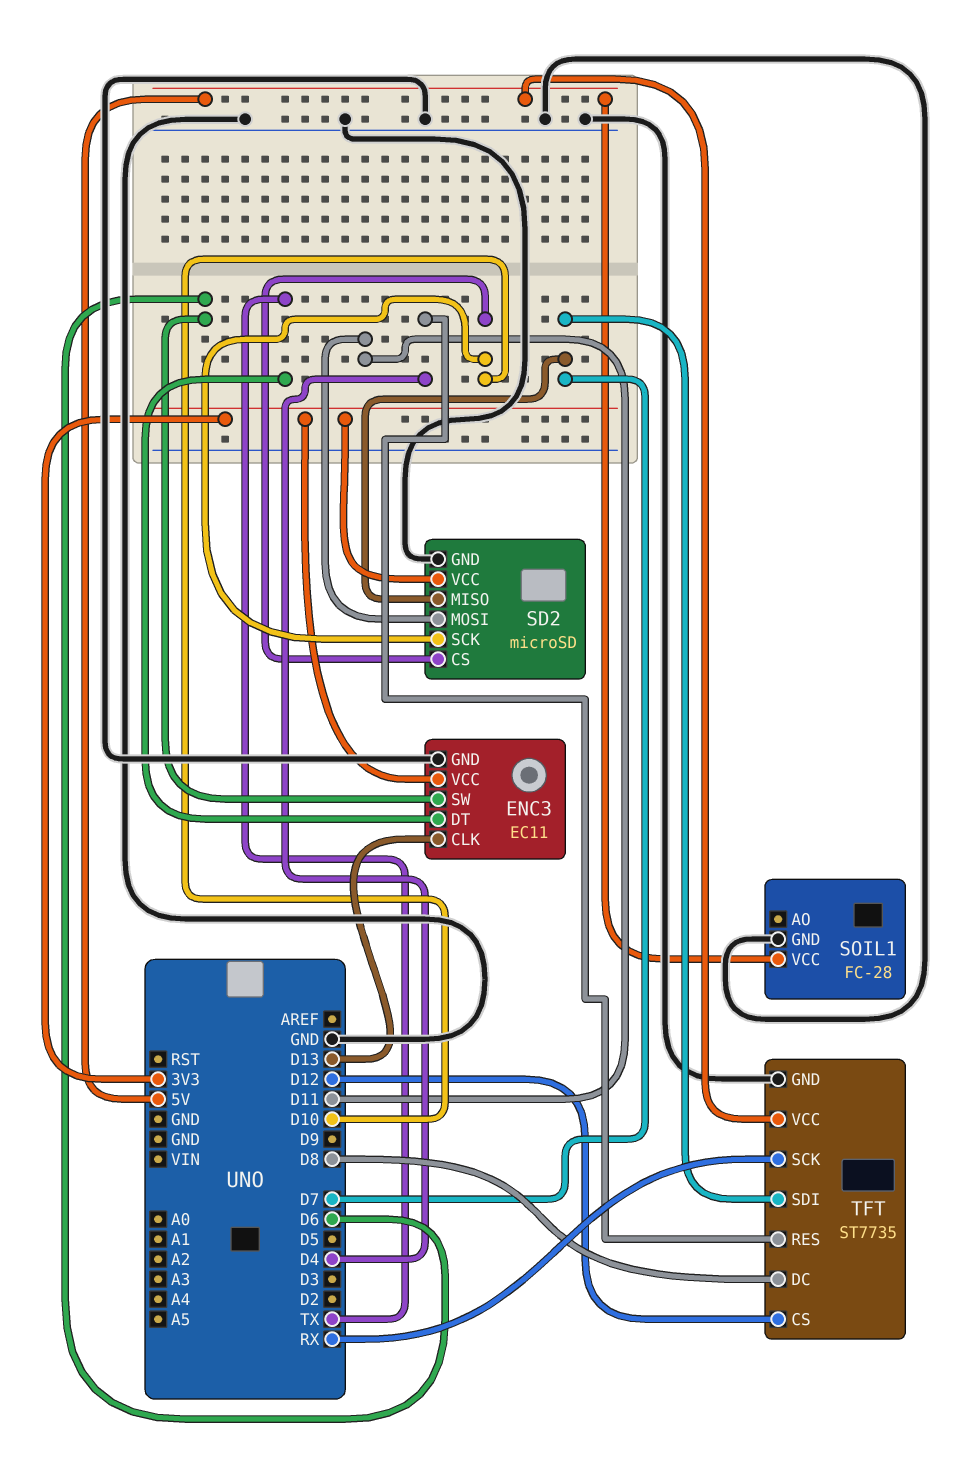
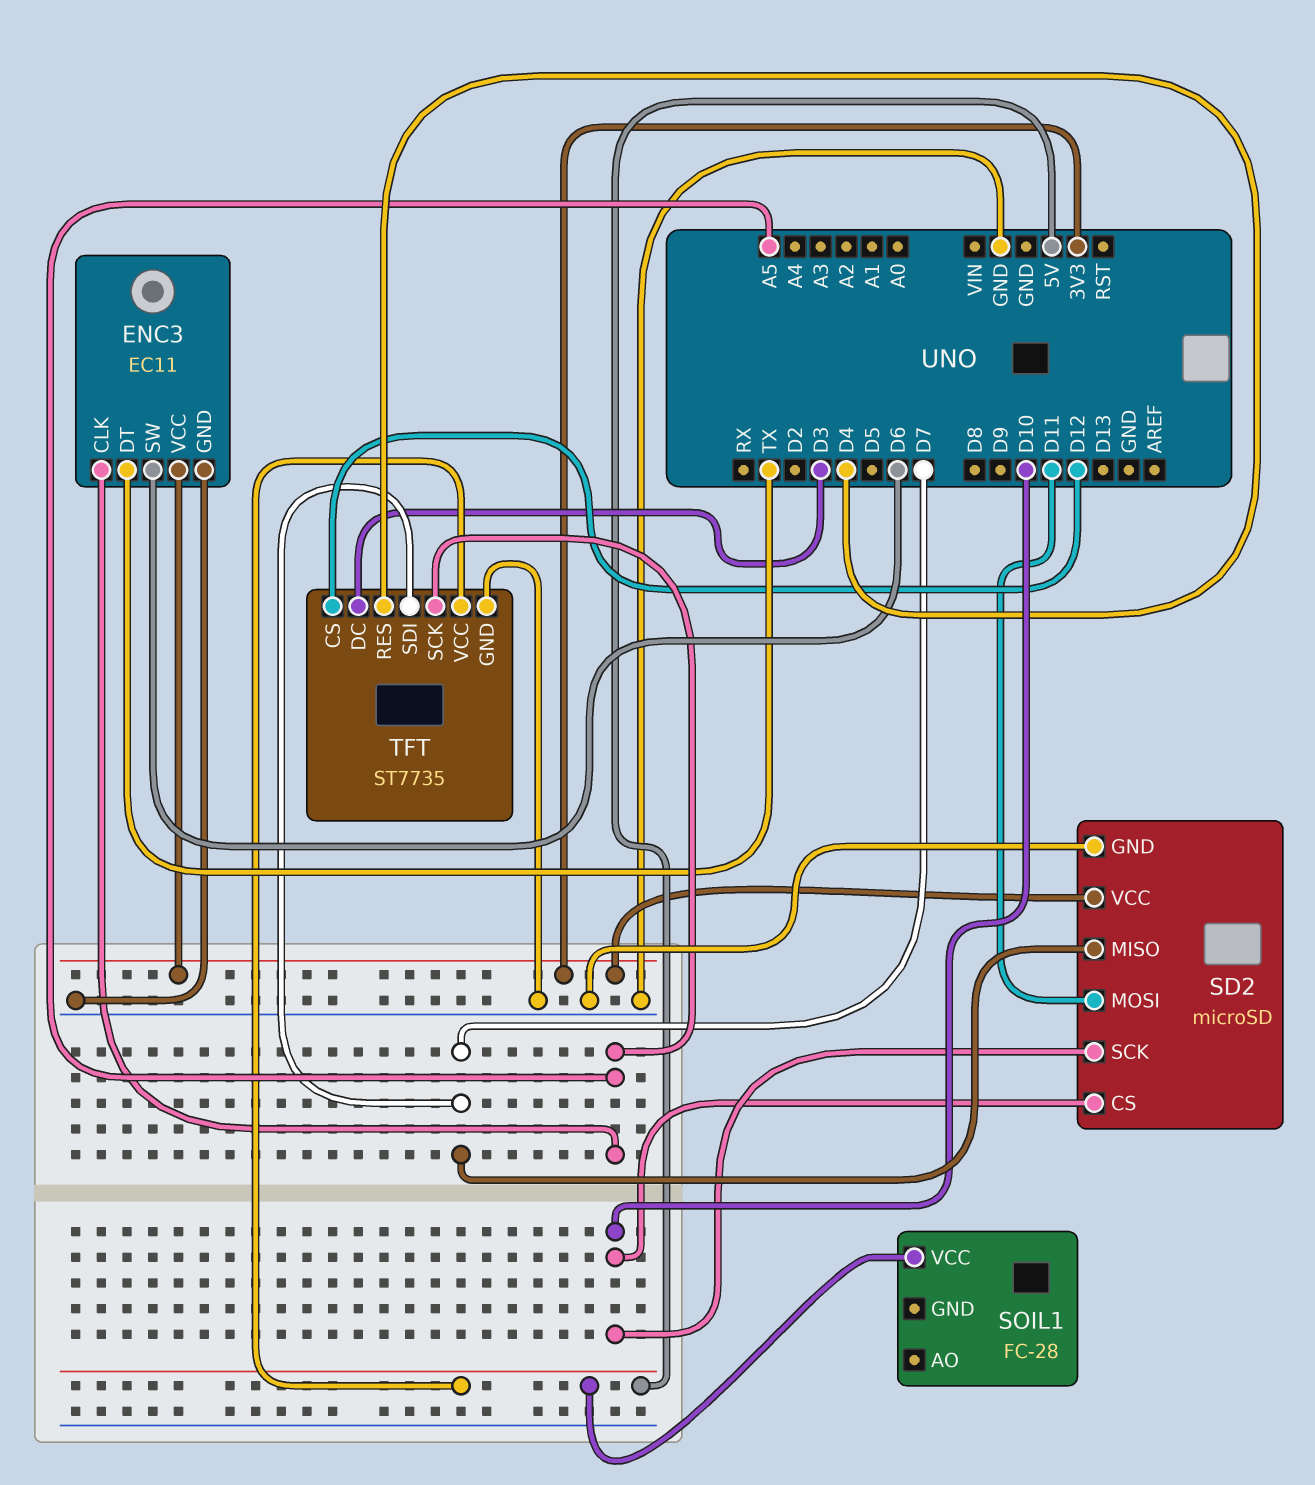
ENC3 pin CLK: D13 -> A5
SOIL1 pin GND: GND -> none
TFT pin DC: D8 -> D3
TFT pin SCK: RX -> A5

